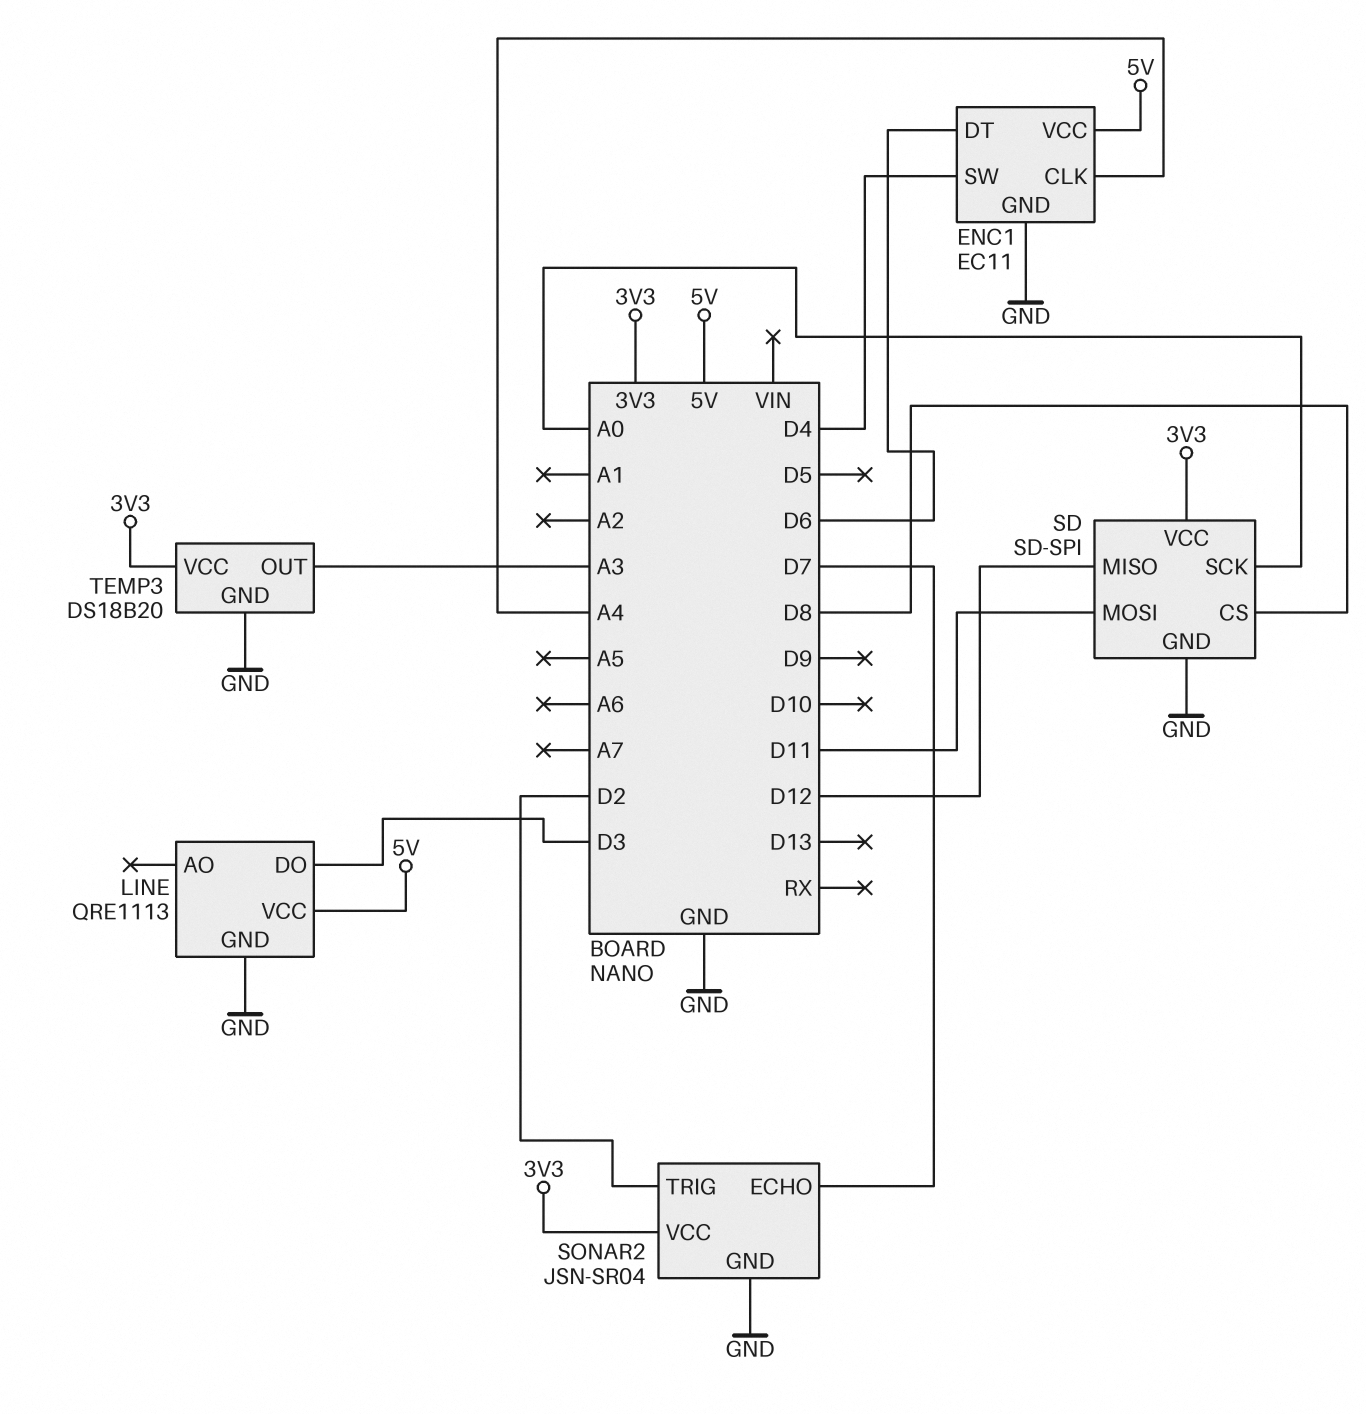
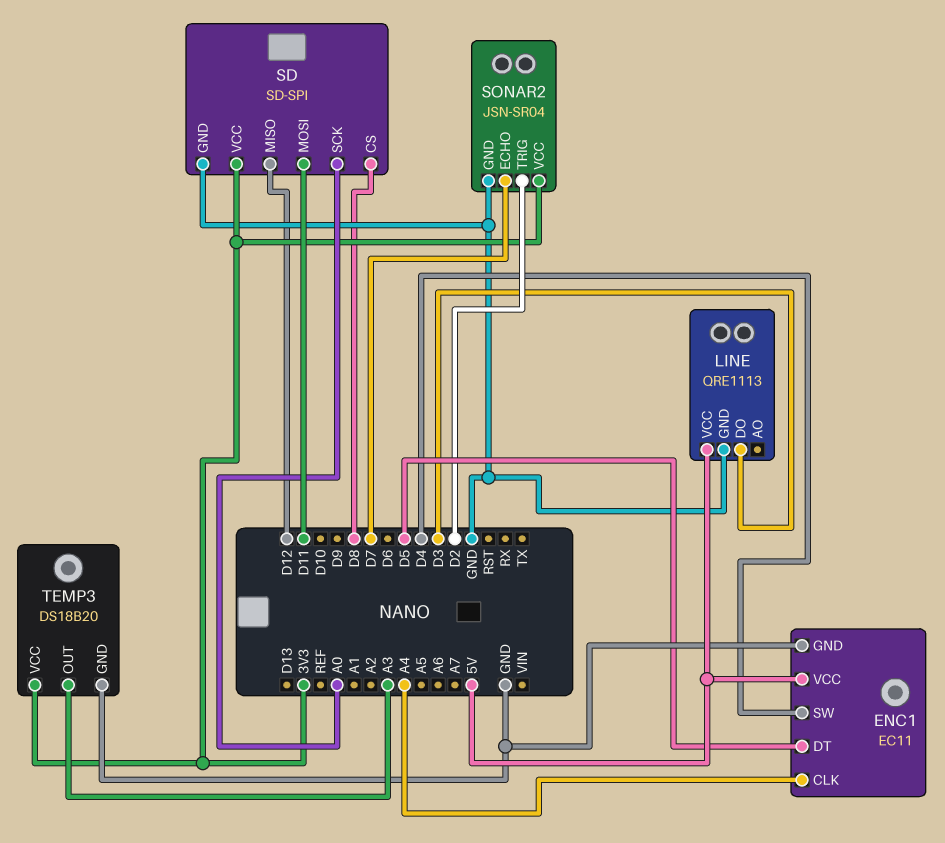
ENC1 pin DT: D6 -> D5

